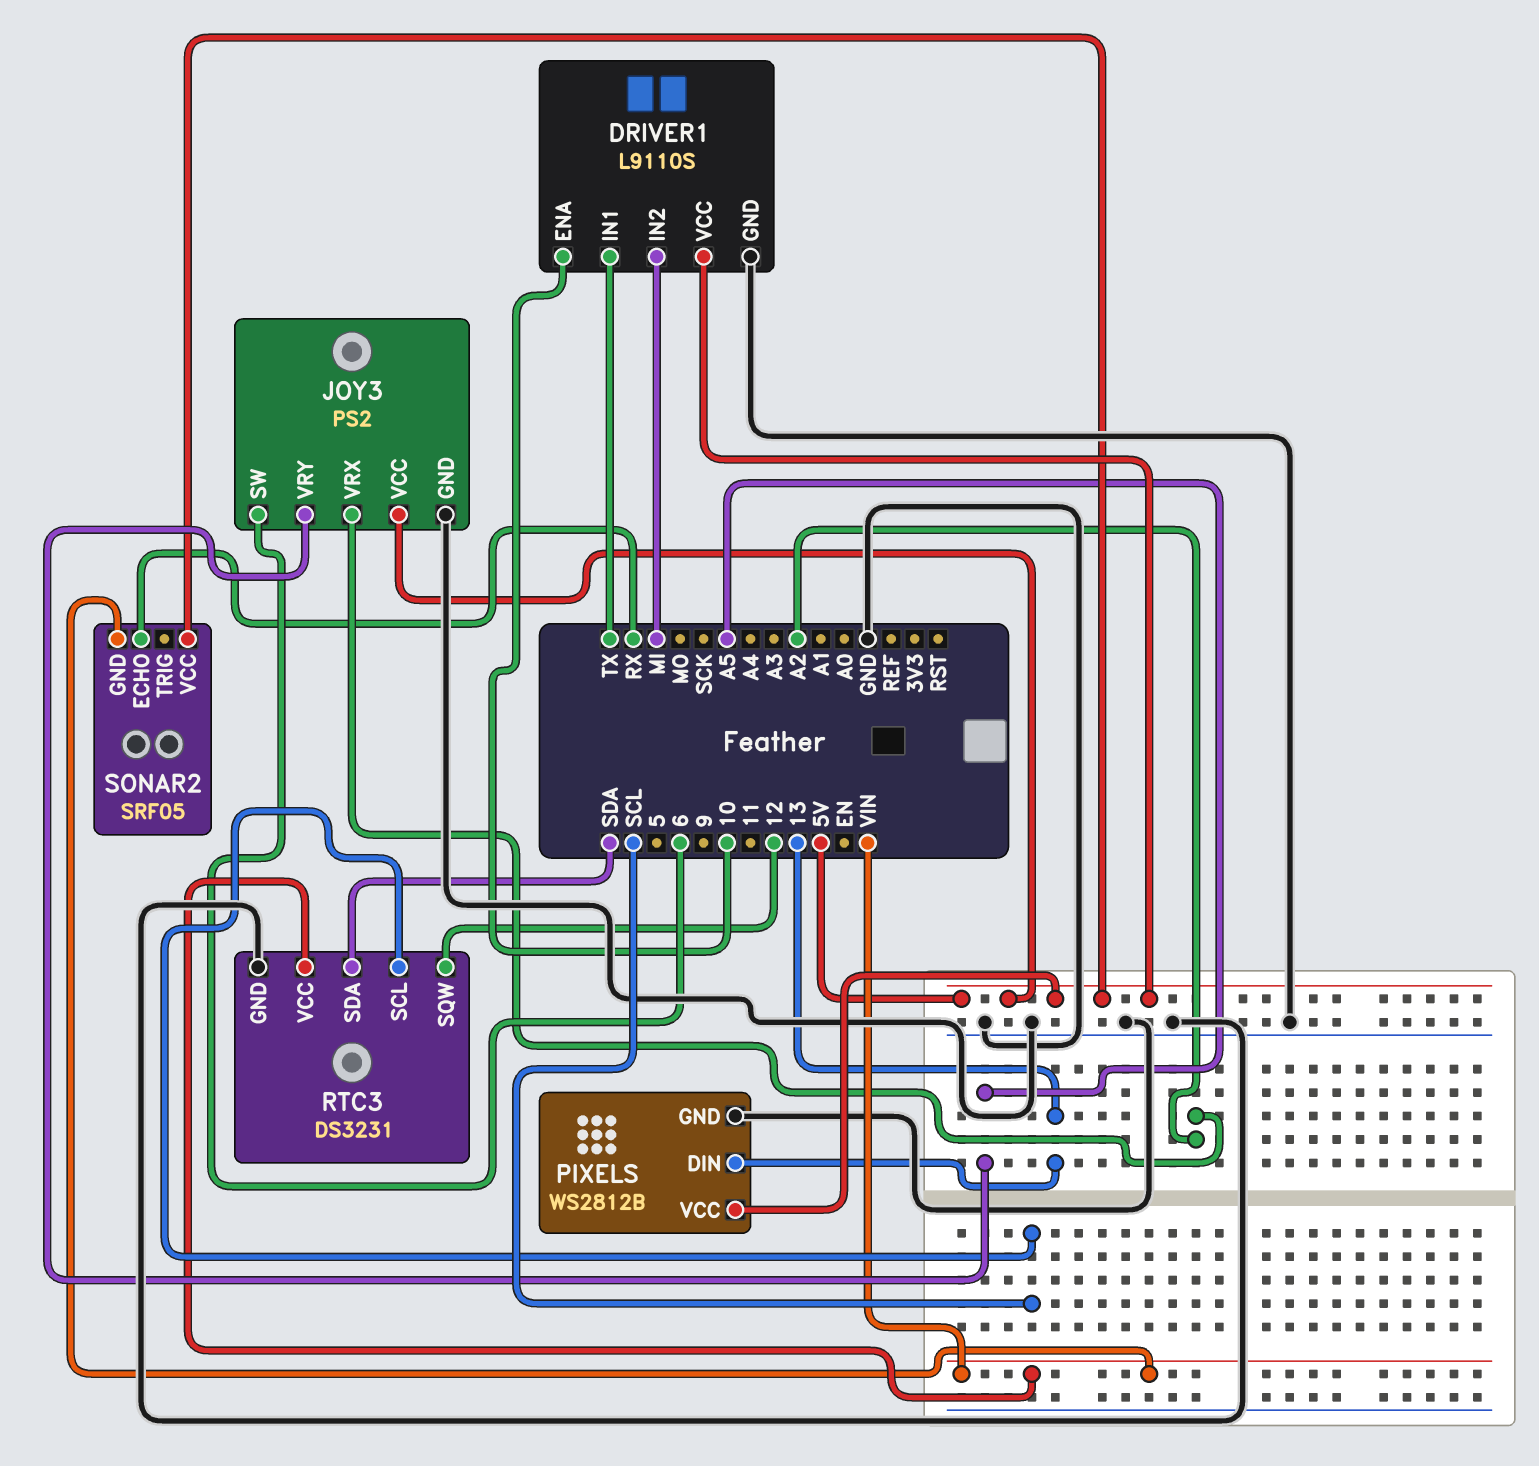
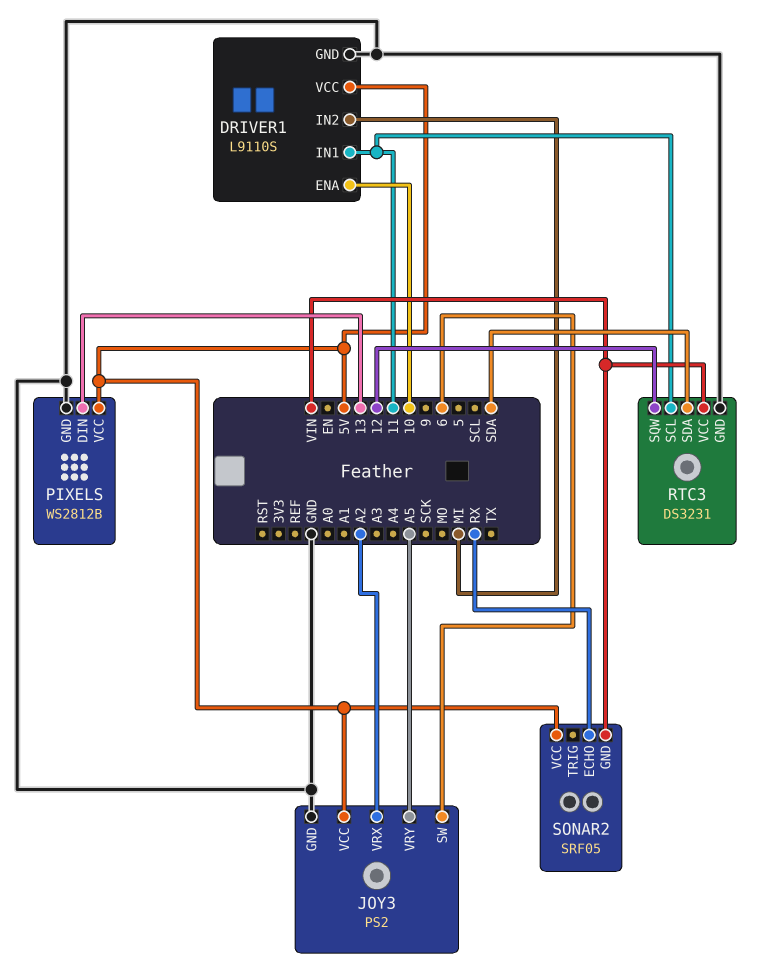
DRIVER1 pin IN1: TX -> 11
RTC3 pin SCL: SCL -> 11

